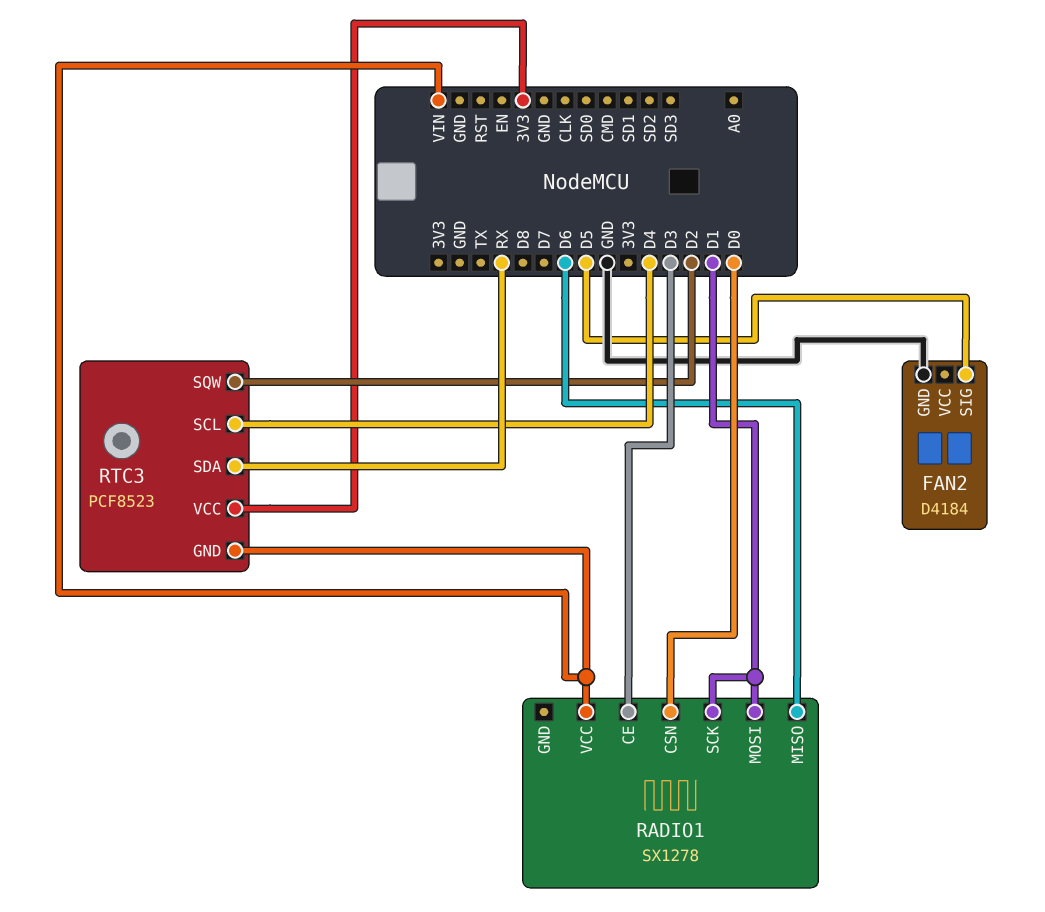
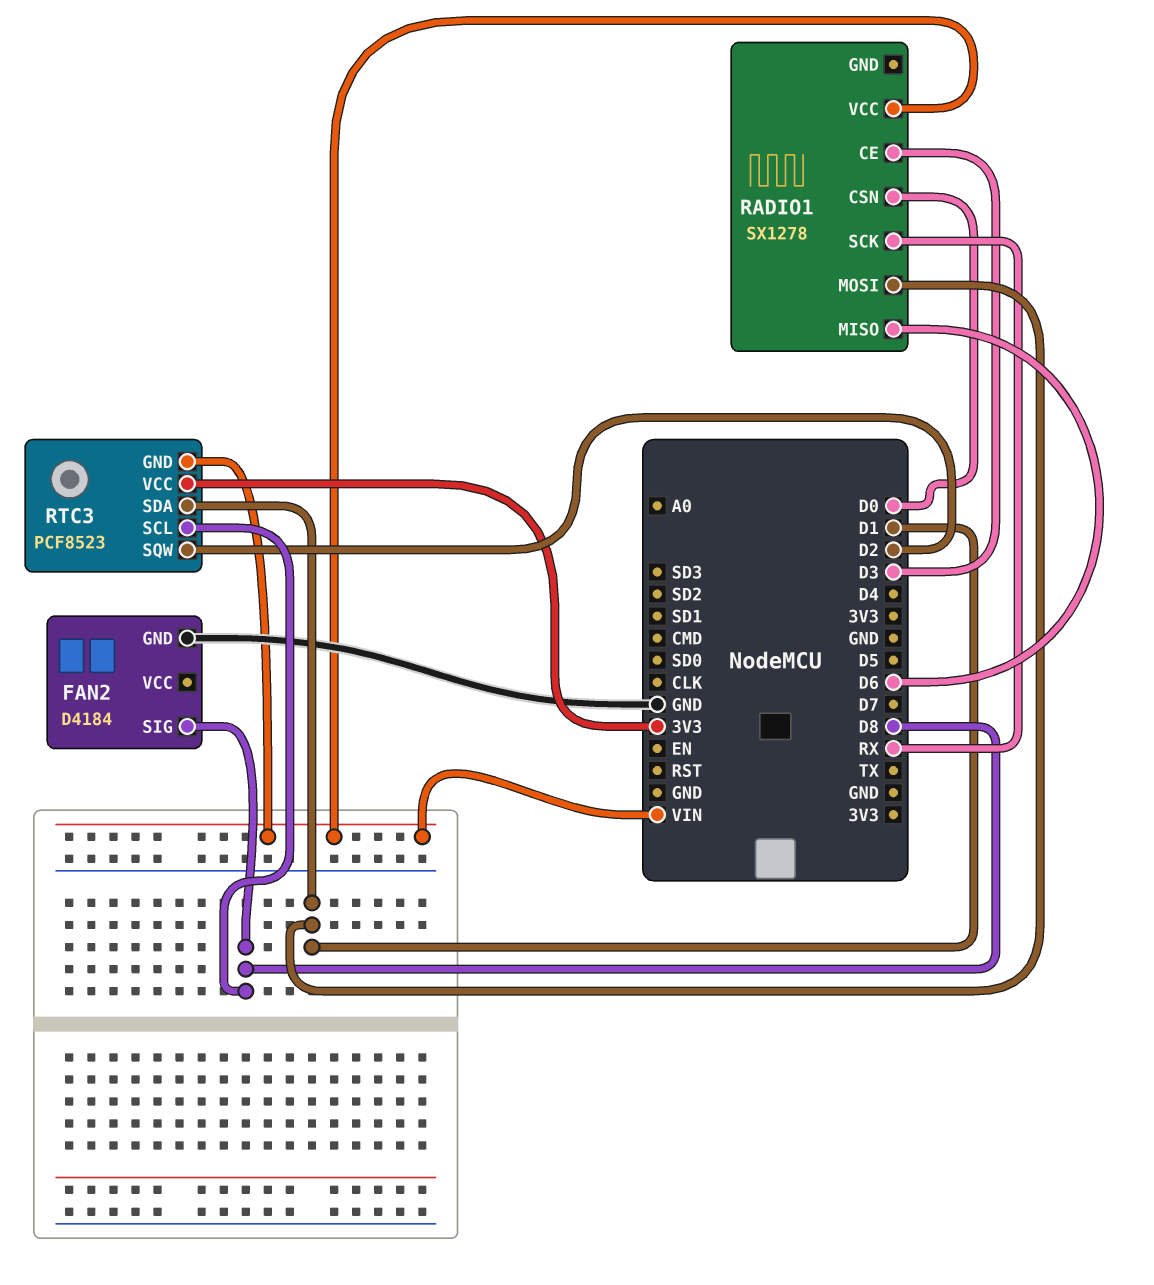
FAN2 pin SIG: D5 -> D8
RADIO1 pin SCK: D1 -> RX
RTC3 pin SCL: D4 -> D8
RTC3 pin SDA: RX -> D1

